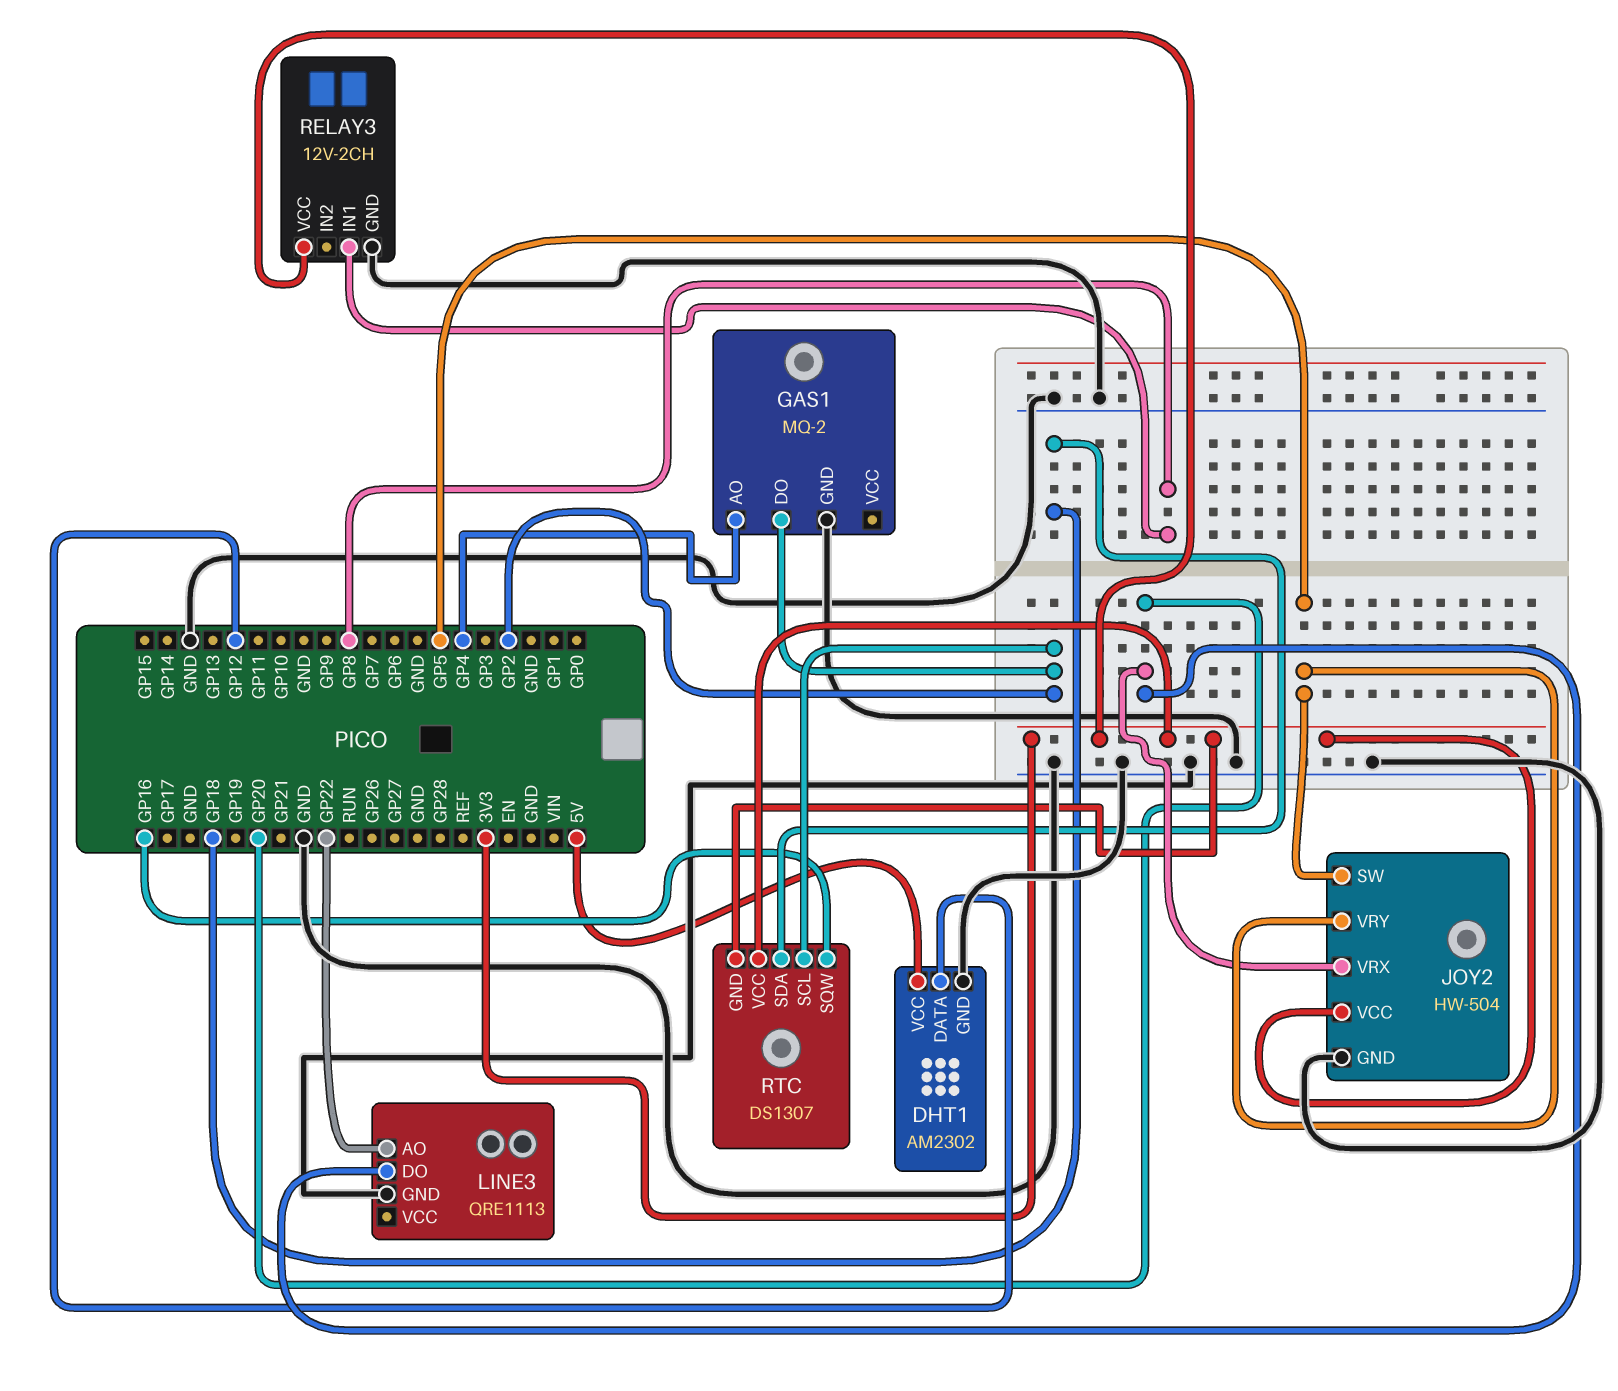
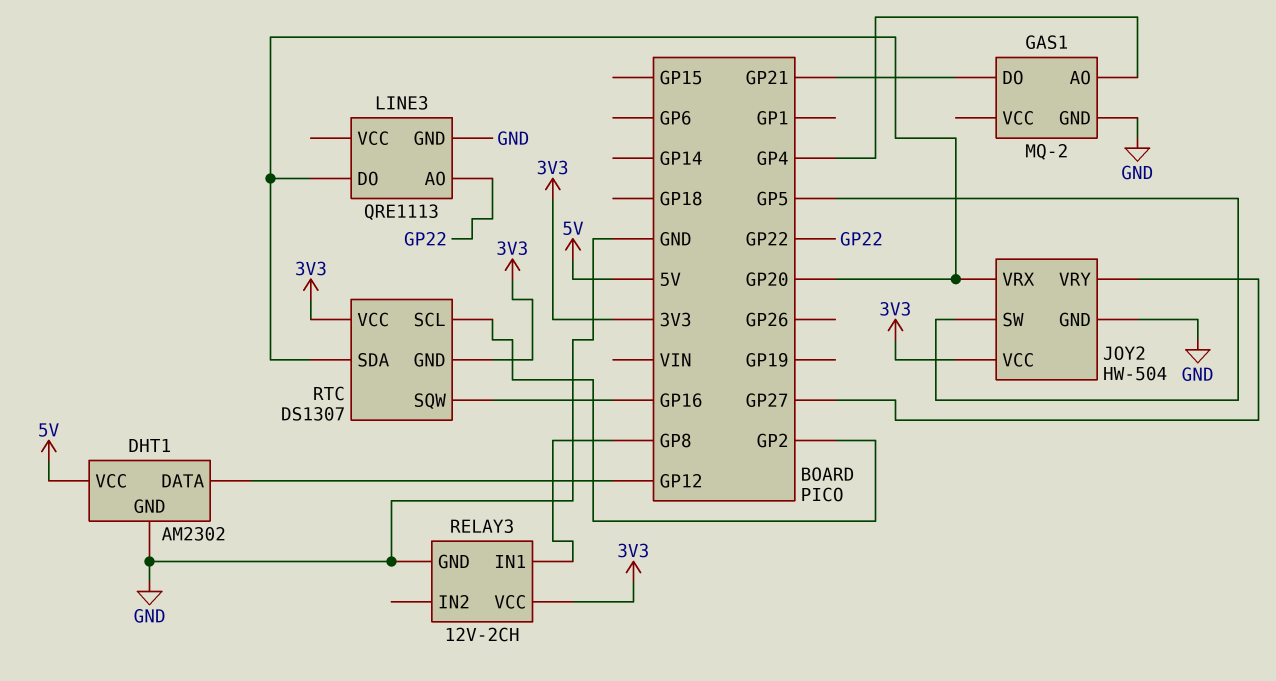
GAS1 pin DO: GP2 -> GP21
JOY2 pin VRY: GP5 -> GP27
RTC pin SDA: GP18 -> GP20

